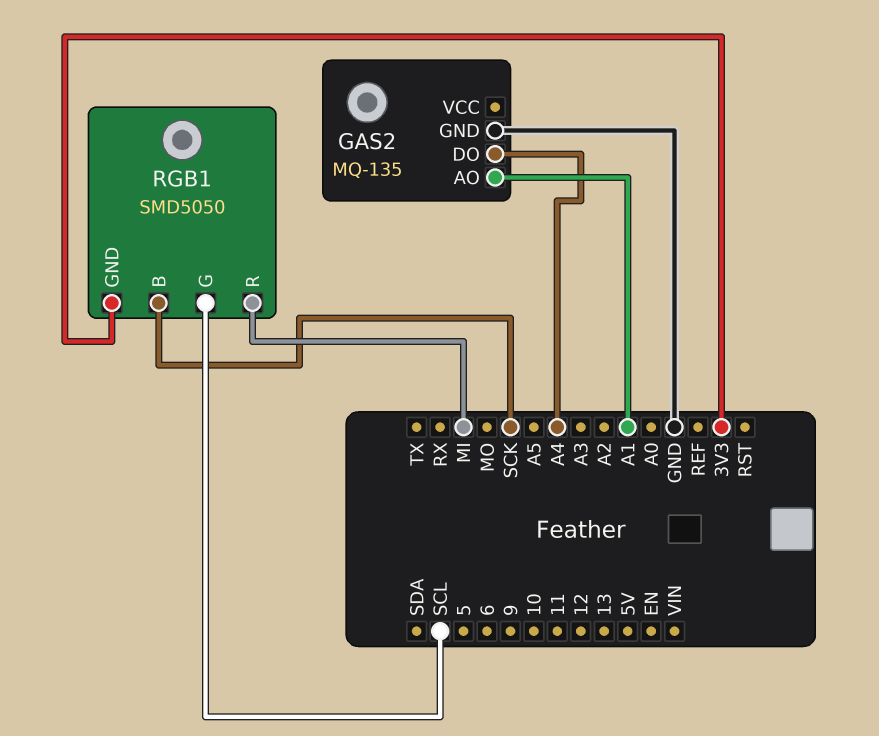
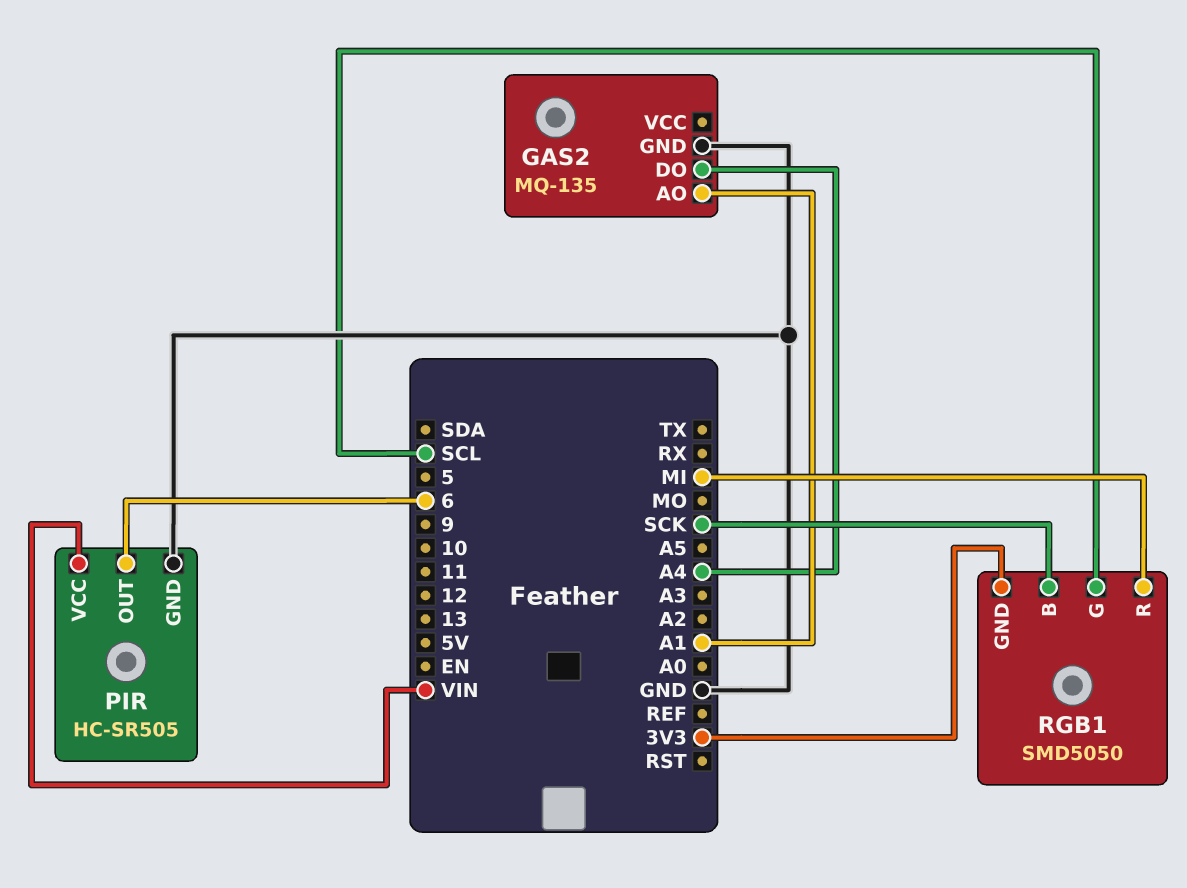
PIR: none -> HC-SR505
PIR pin GND: none -> GND
PIR pin OUT: none -> 6
PIR pin VCC: none -> VIN

